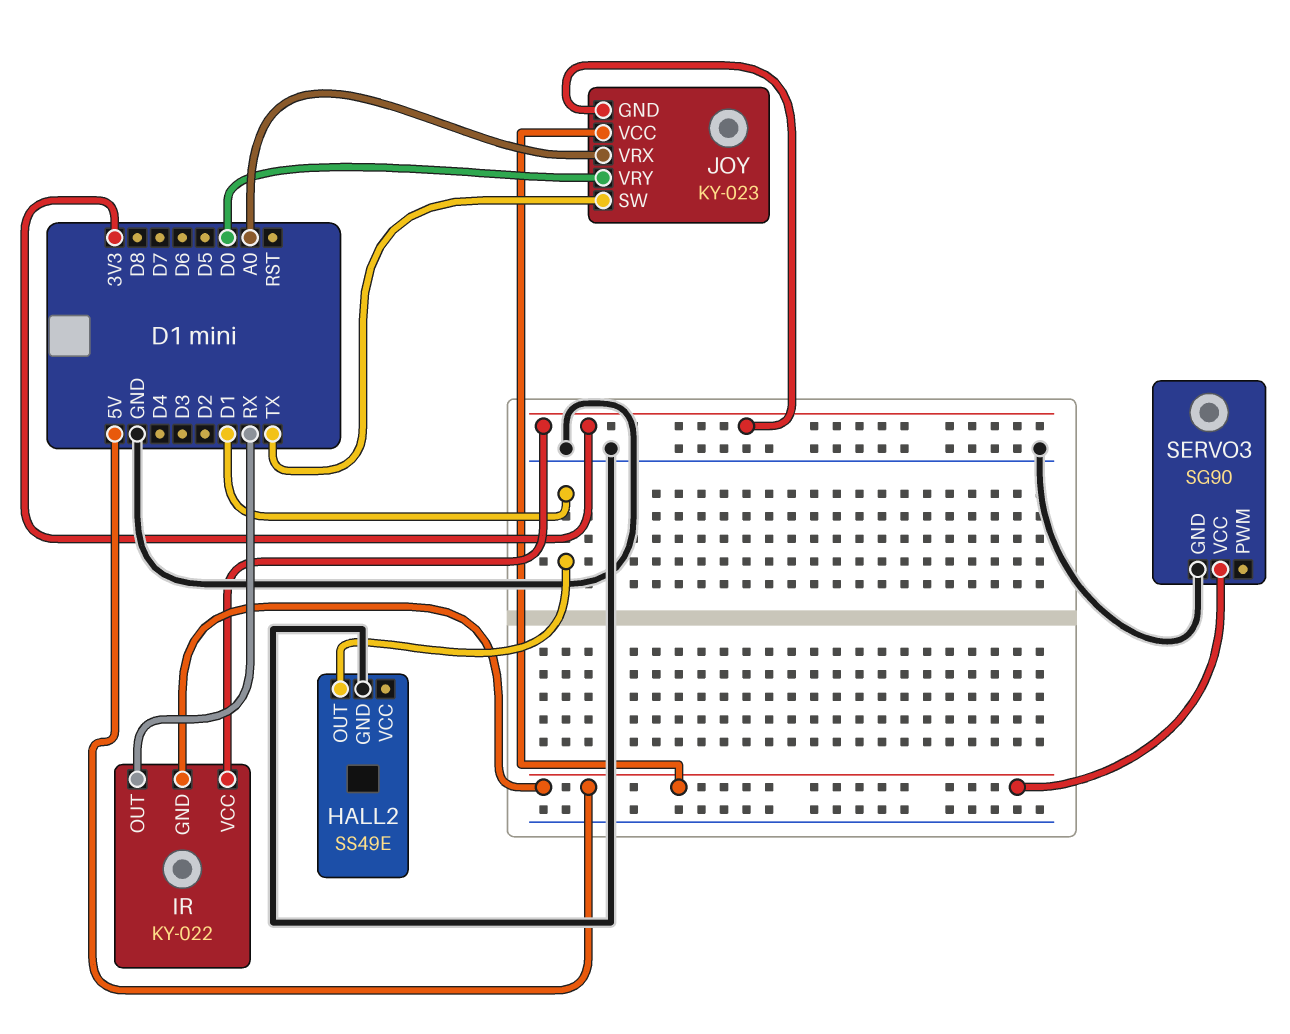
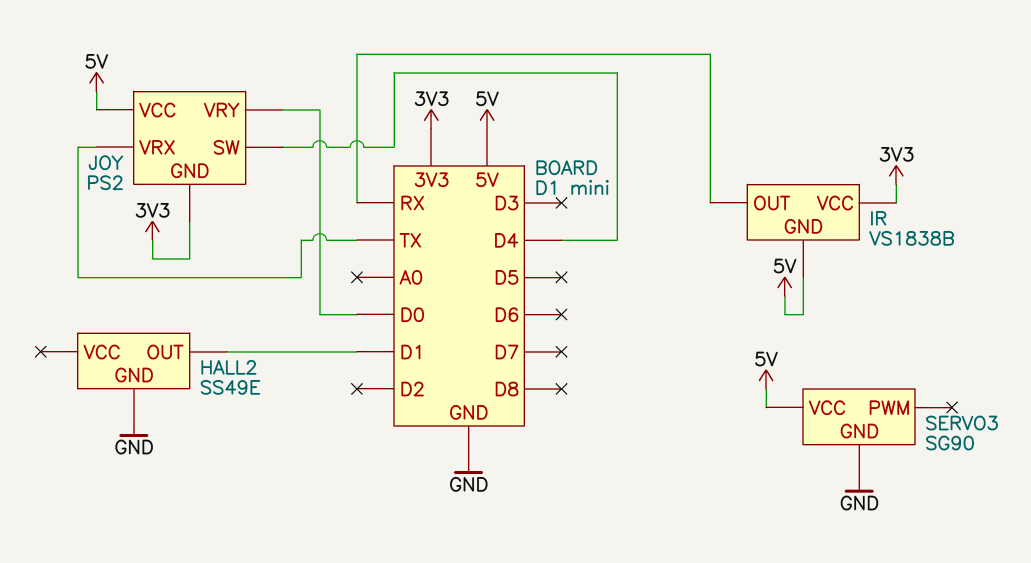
IR: KY-022 -> VS1838B
JOY: KY-023 -> PS2
JOY pin SW: TX -> D4
JOY pin VRX: A0 -> TX

